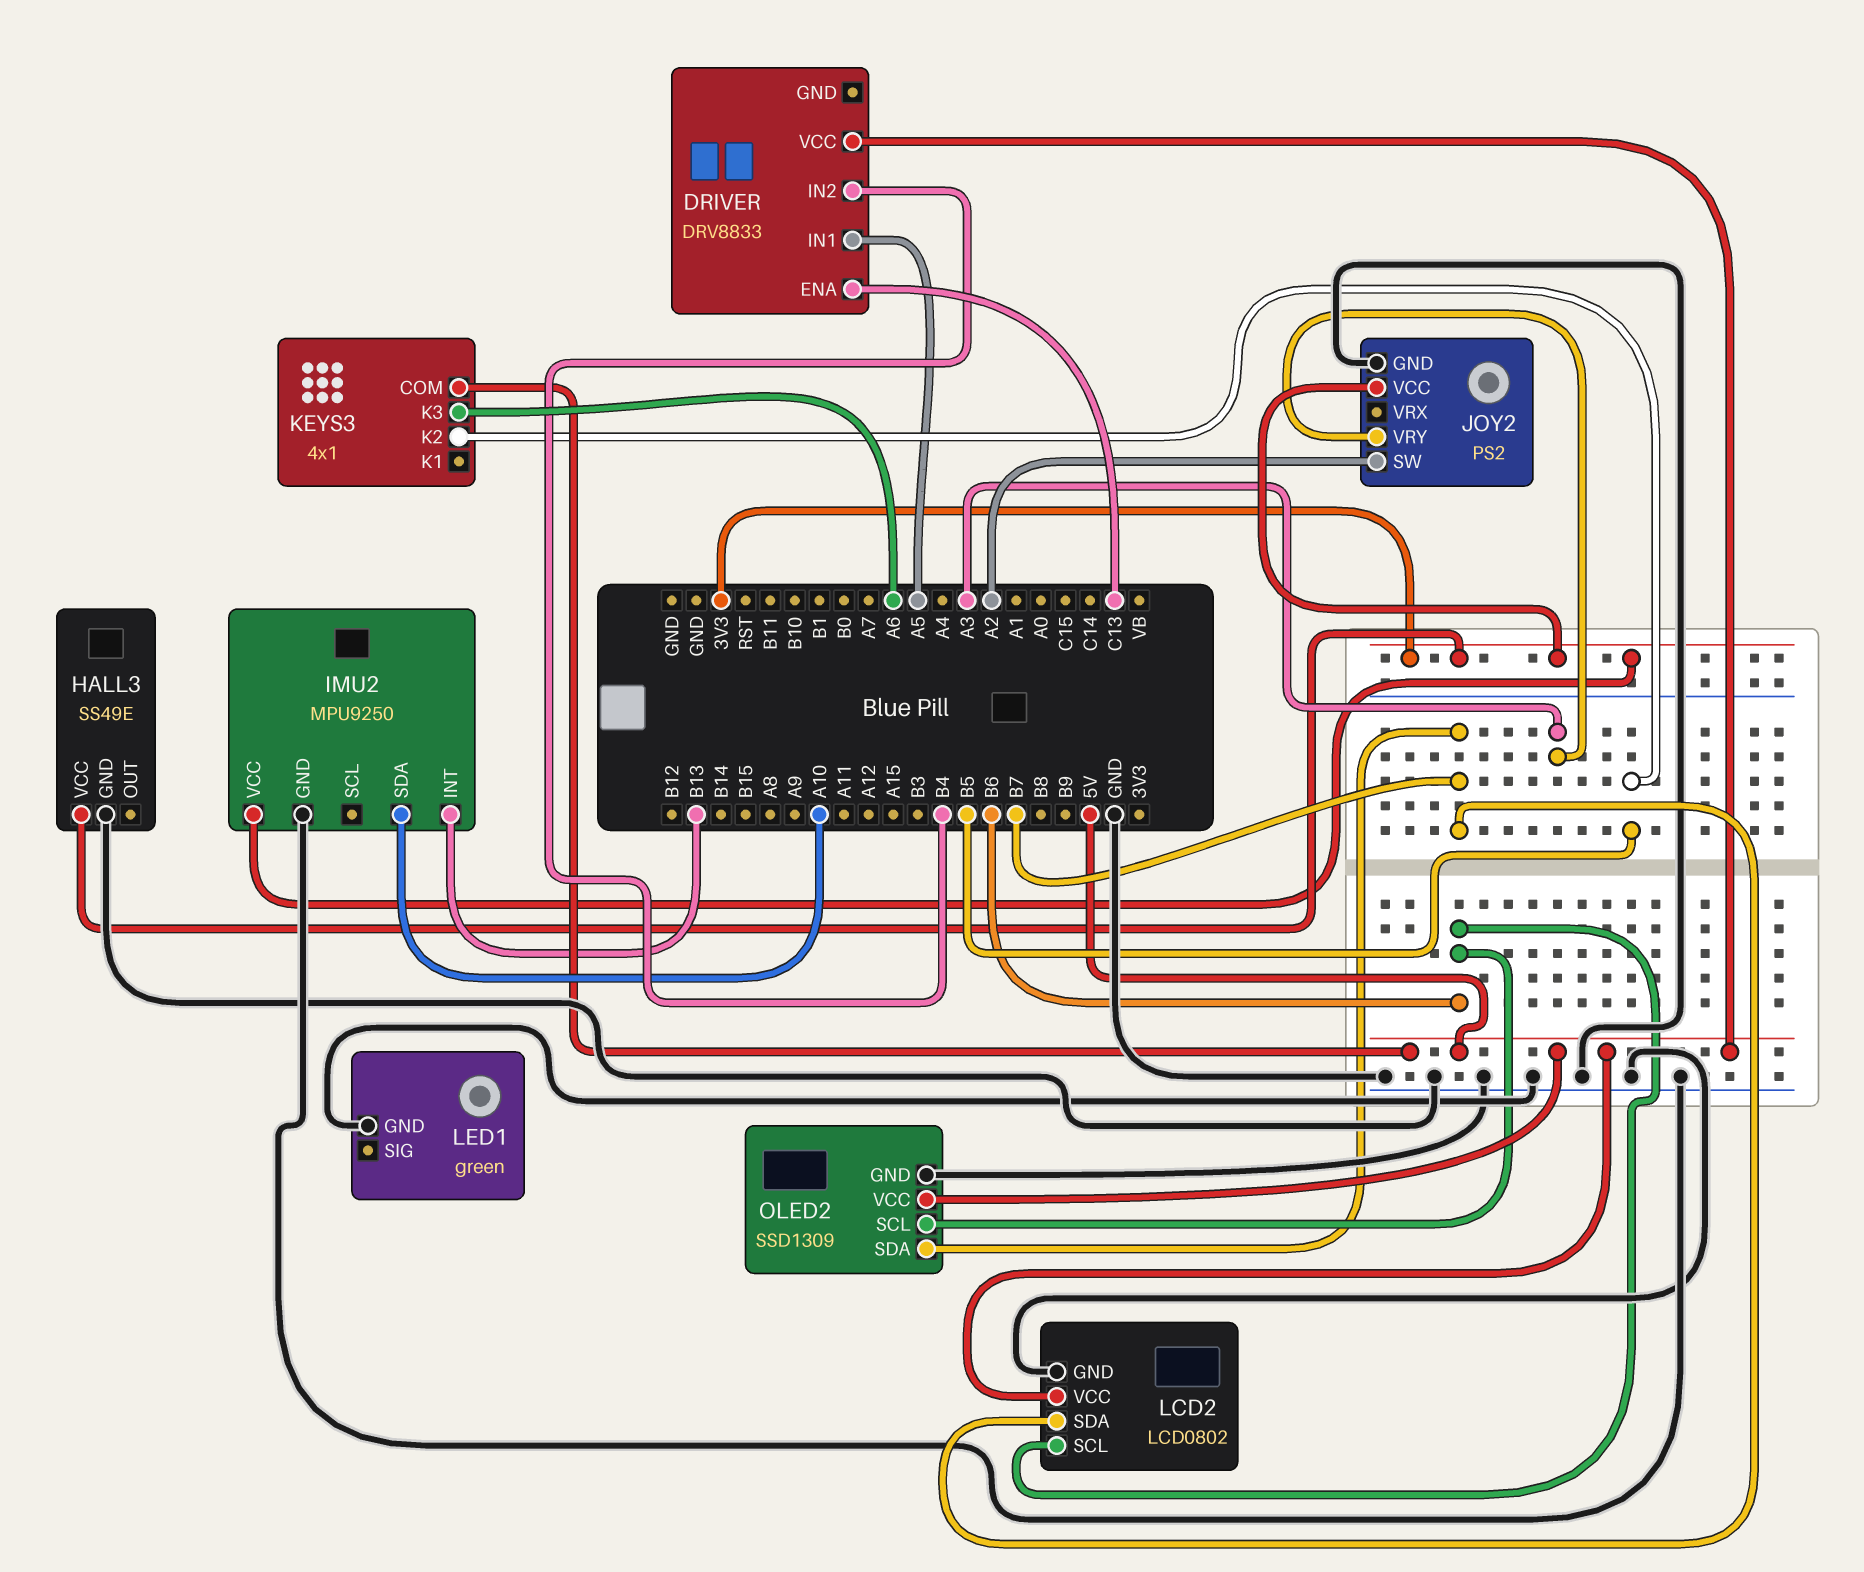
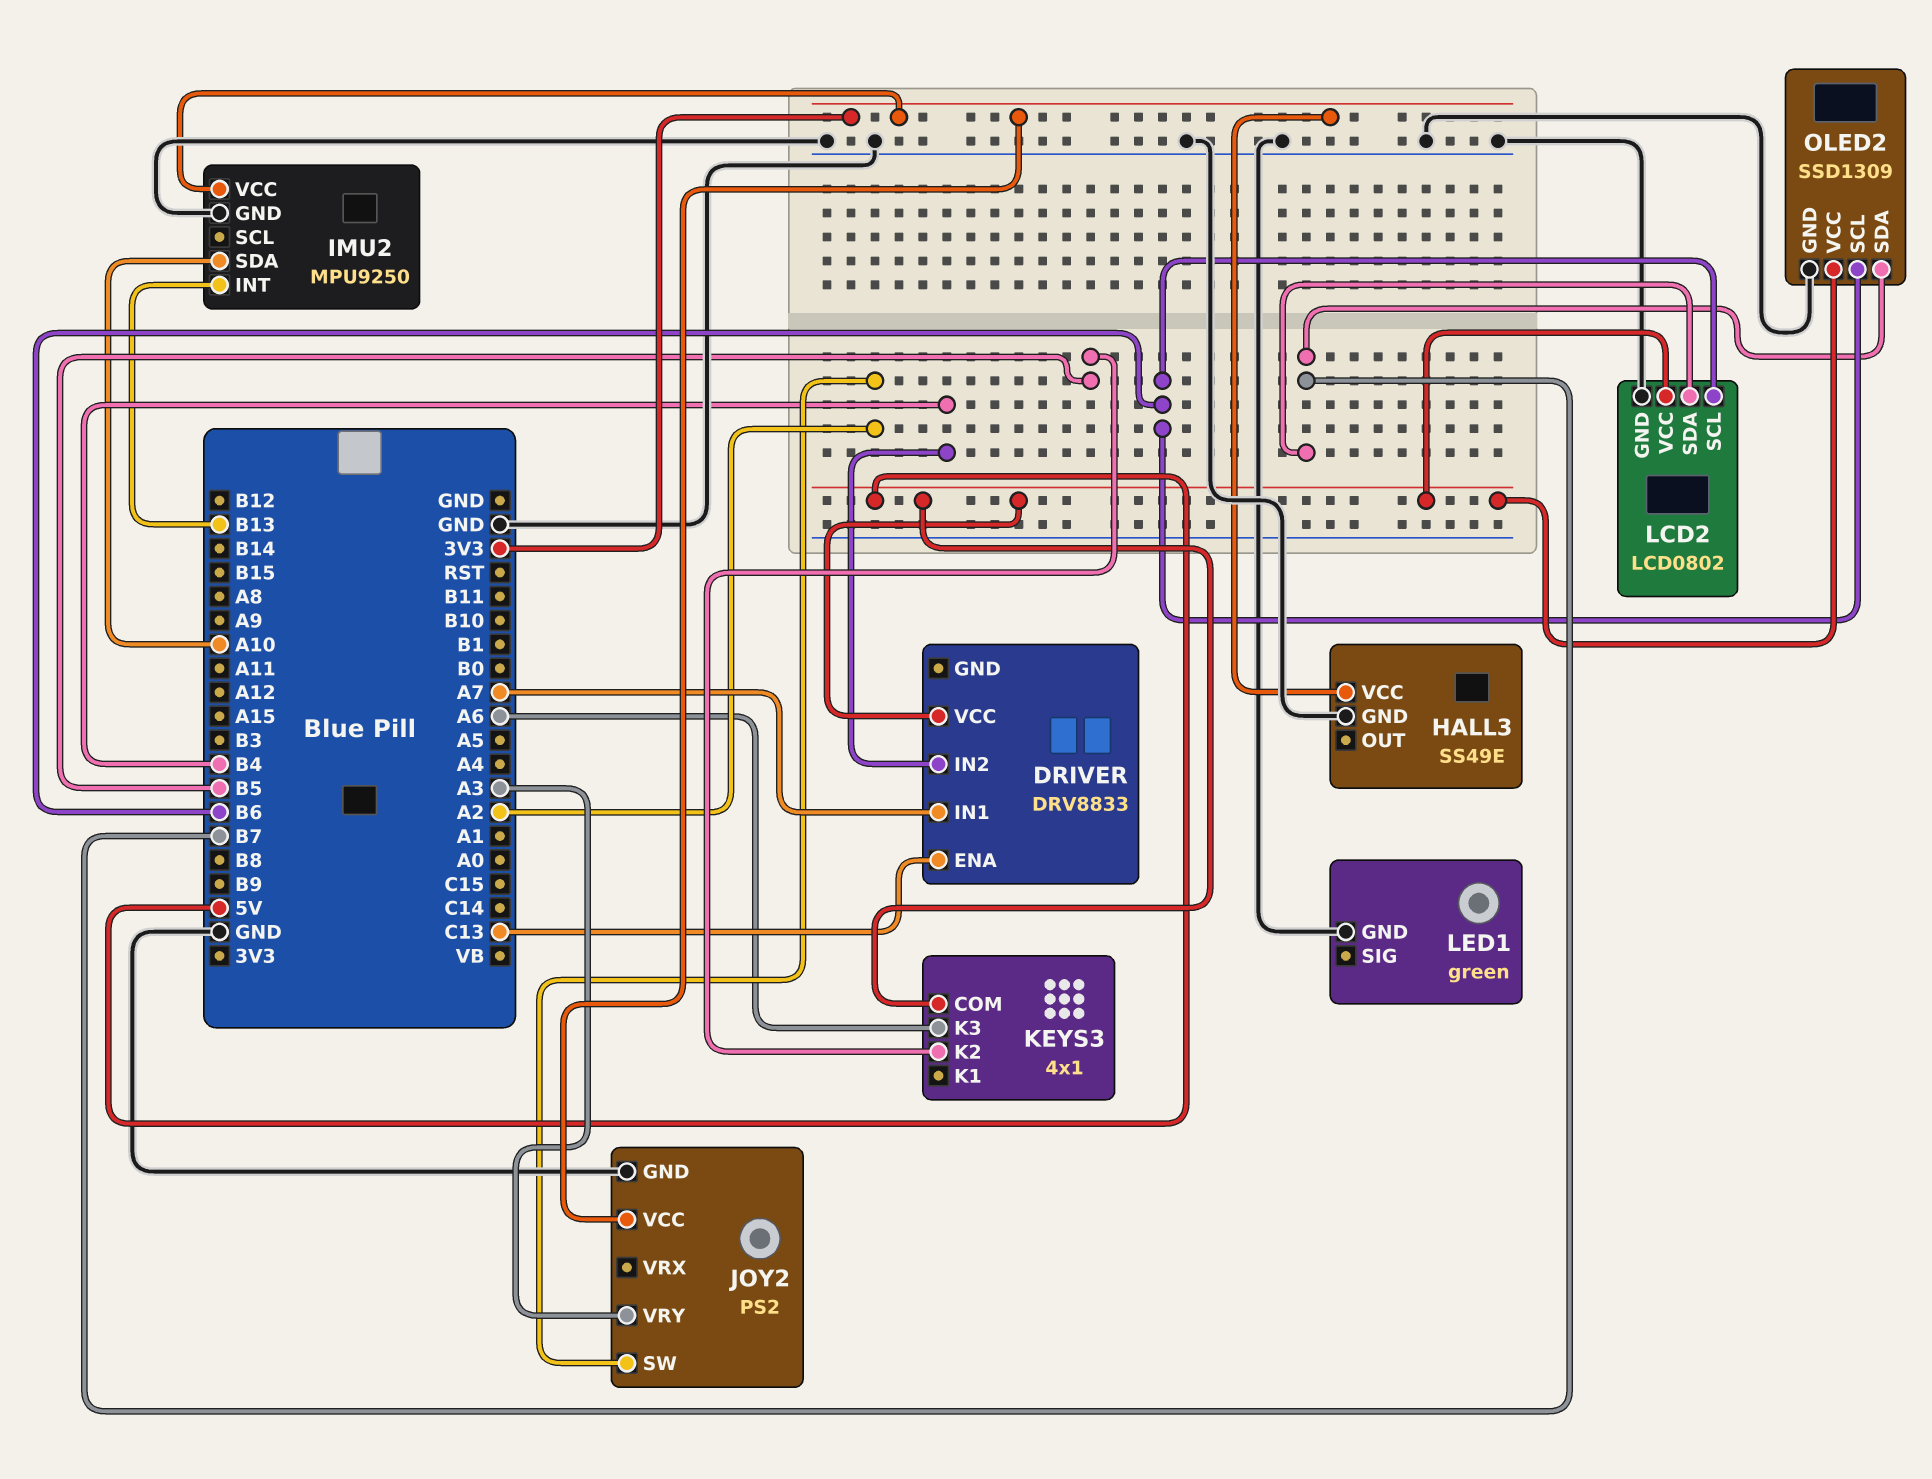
DRIVER pin IN1: A5 -> A7

